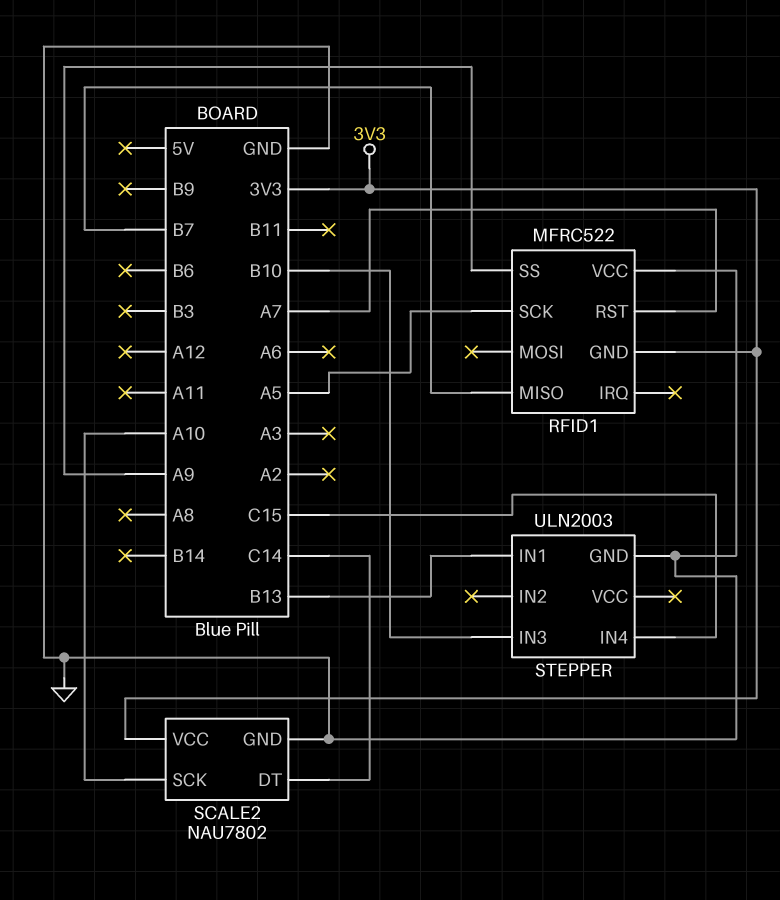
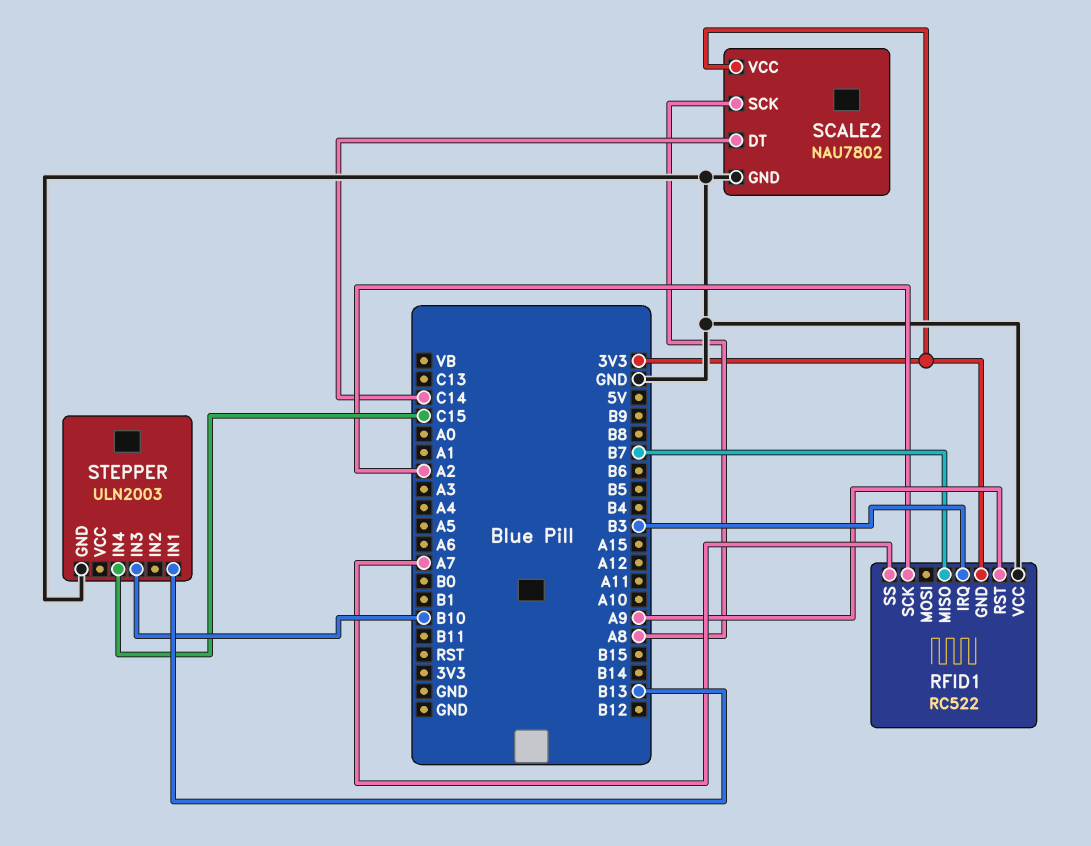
RFID1: MFRC522 -> RC522
RFID1 pin IRQ: none -> B3
RFID1 pin RST: A7 -> A9
RFID1 pin SCK: A5 -> A2
RFID1 pin SS: A9 -> A7
SCALE2 pin SCK: A10 -> A8

